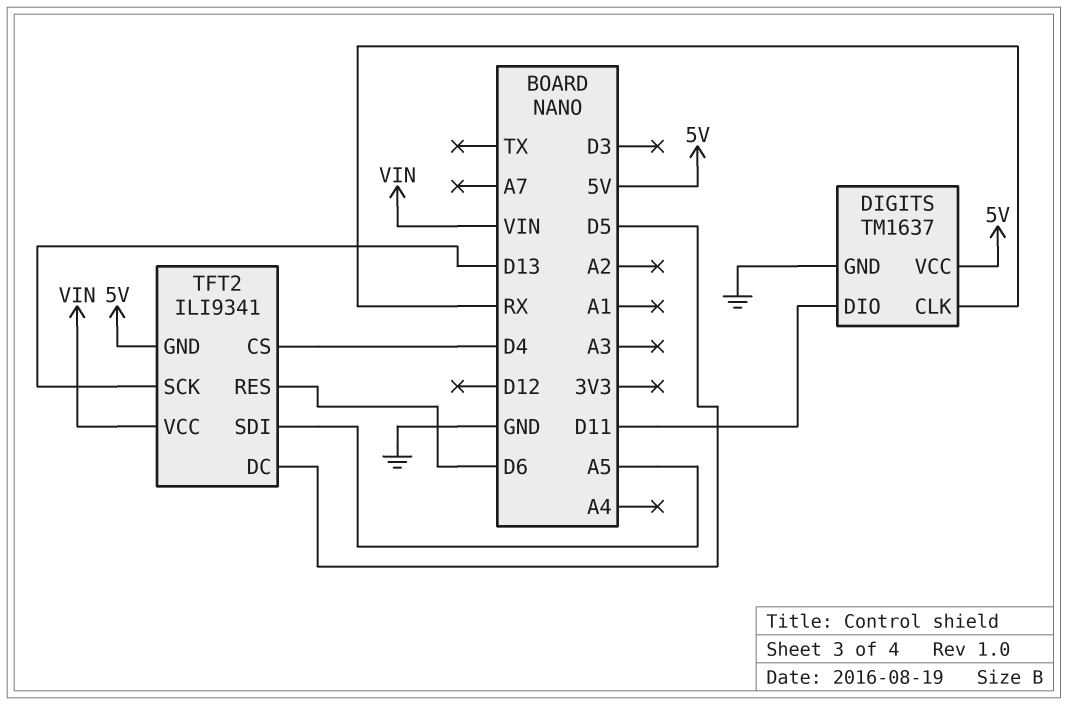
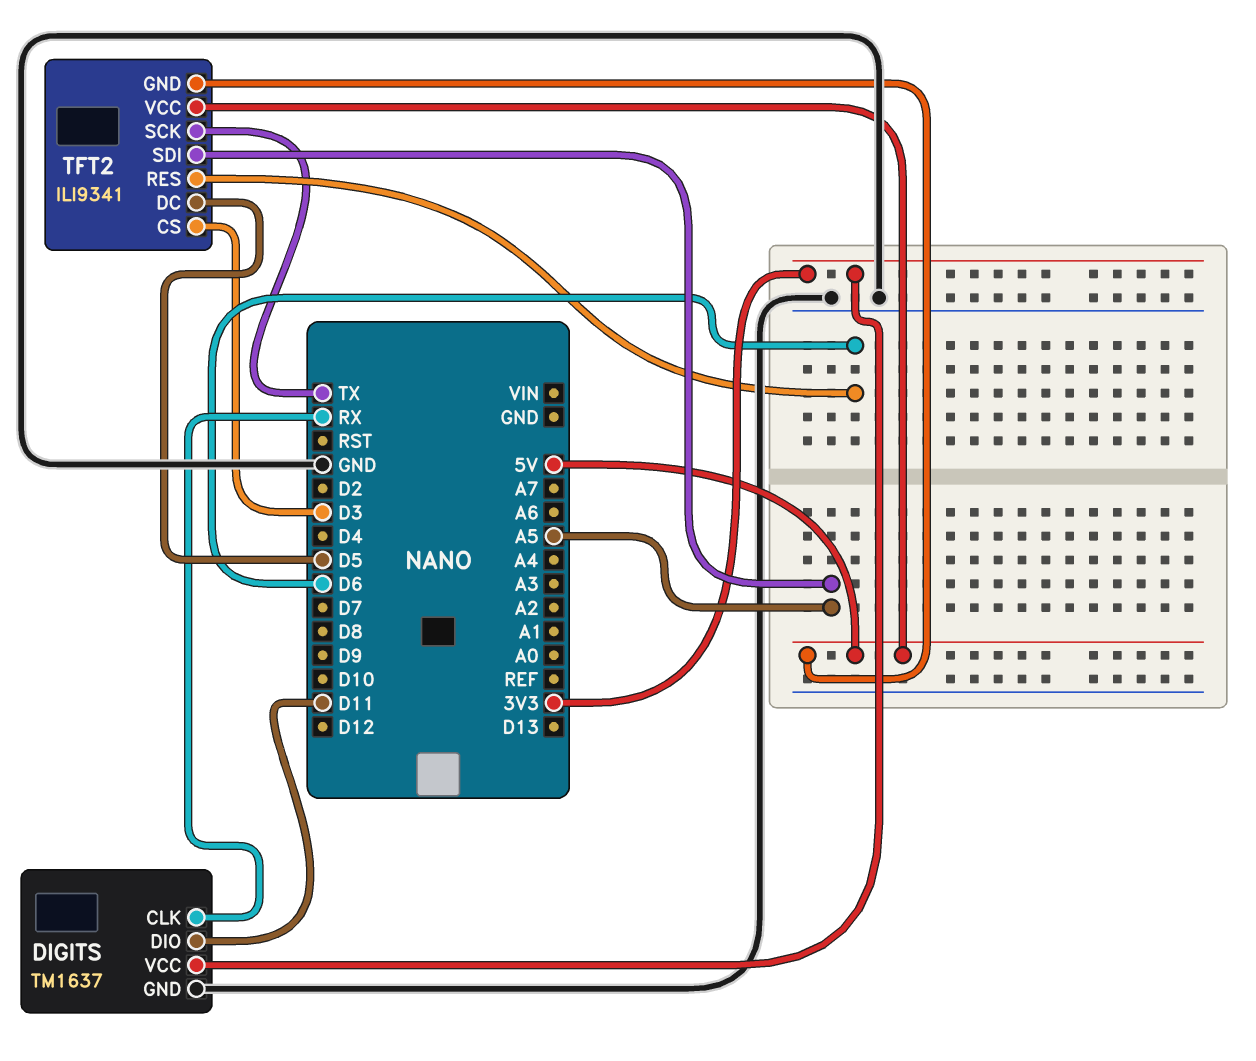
DIGITS pin VCC: 5V -> 3V3
TFT2 pin CS: D4 -> D3
TFT2 pin SCK: D13 -> TX
TFT2 pin VCC: VIN -> 5V

